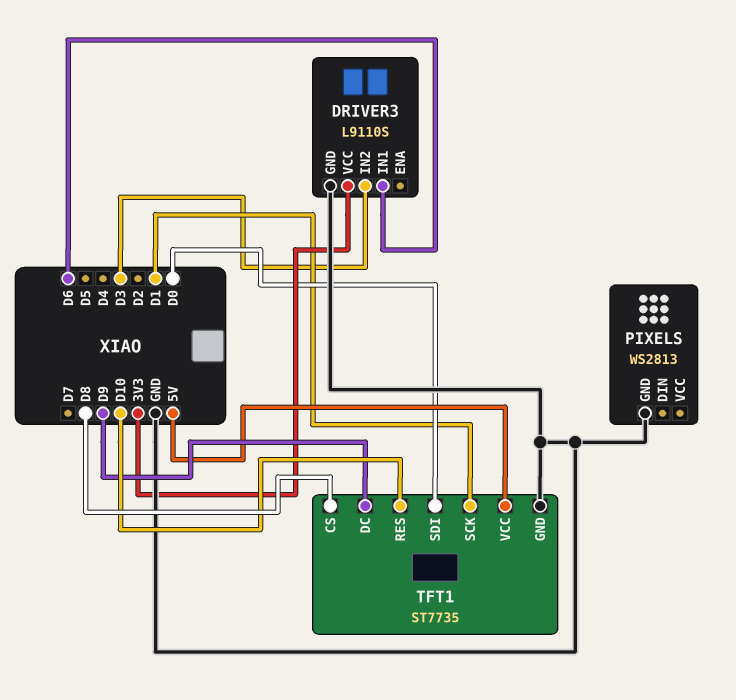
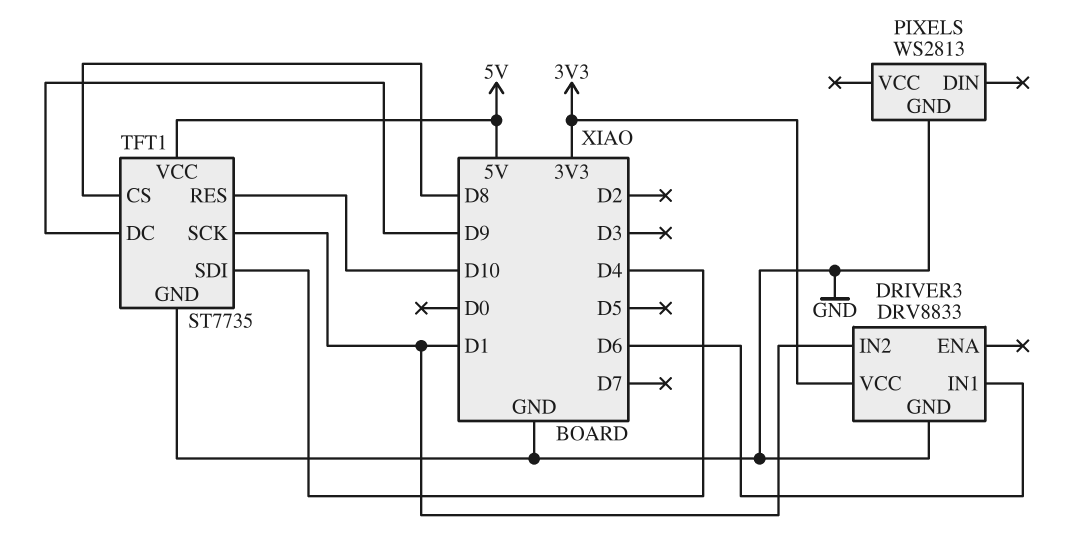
DRIVER3: L9110S -> DRV8833
DRIVER3 pin IN2: D3 -> D1
TFT1 pin SDI: D0 -> D4

